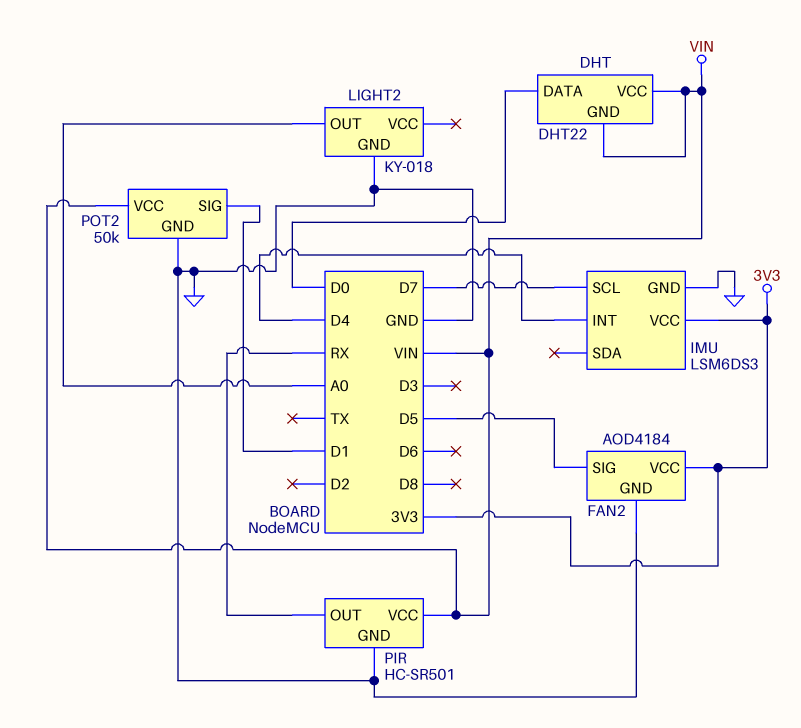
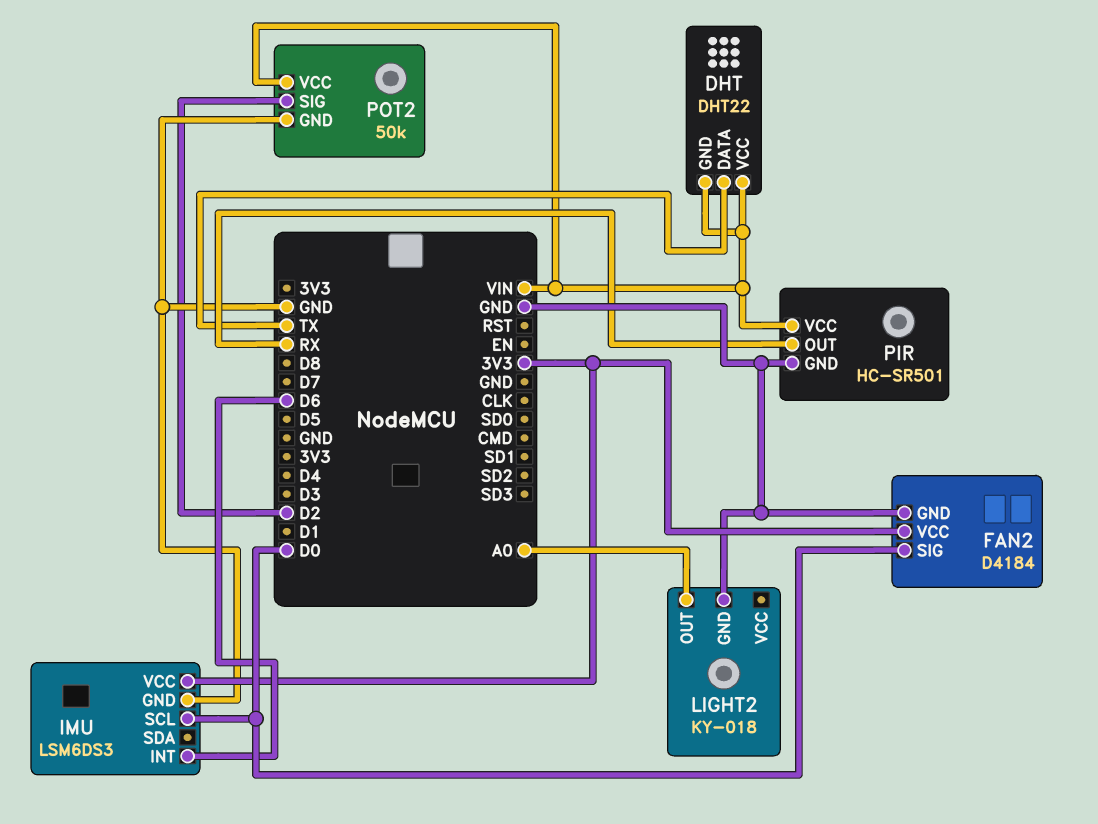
DHT pin DATA: D0 -> TX
FAN2: AOD4184 -> D4184
FAN2 pin SIG: D5 -> D0
IMU pin INT: D4 -> D6
IMU pin SCL: D7 -> D0
POT2 pin SIG: D1 -> D2

